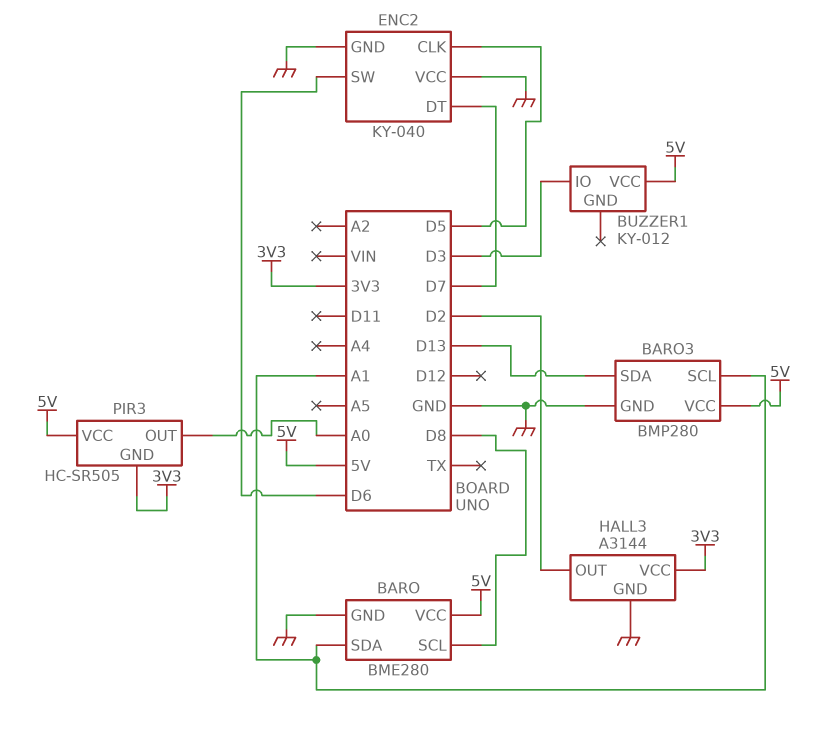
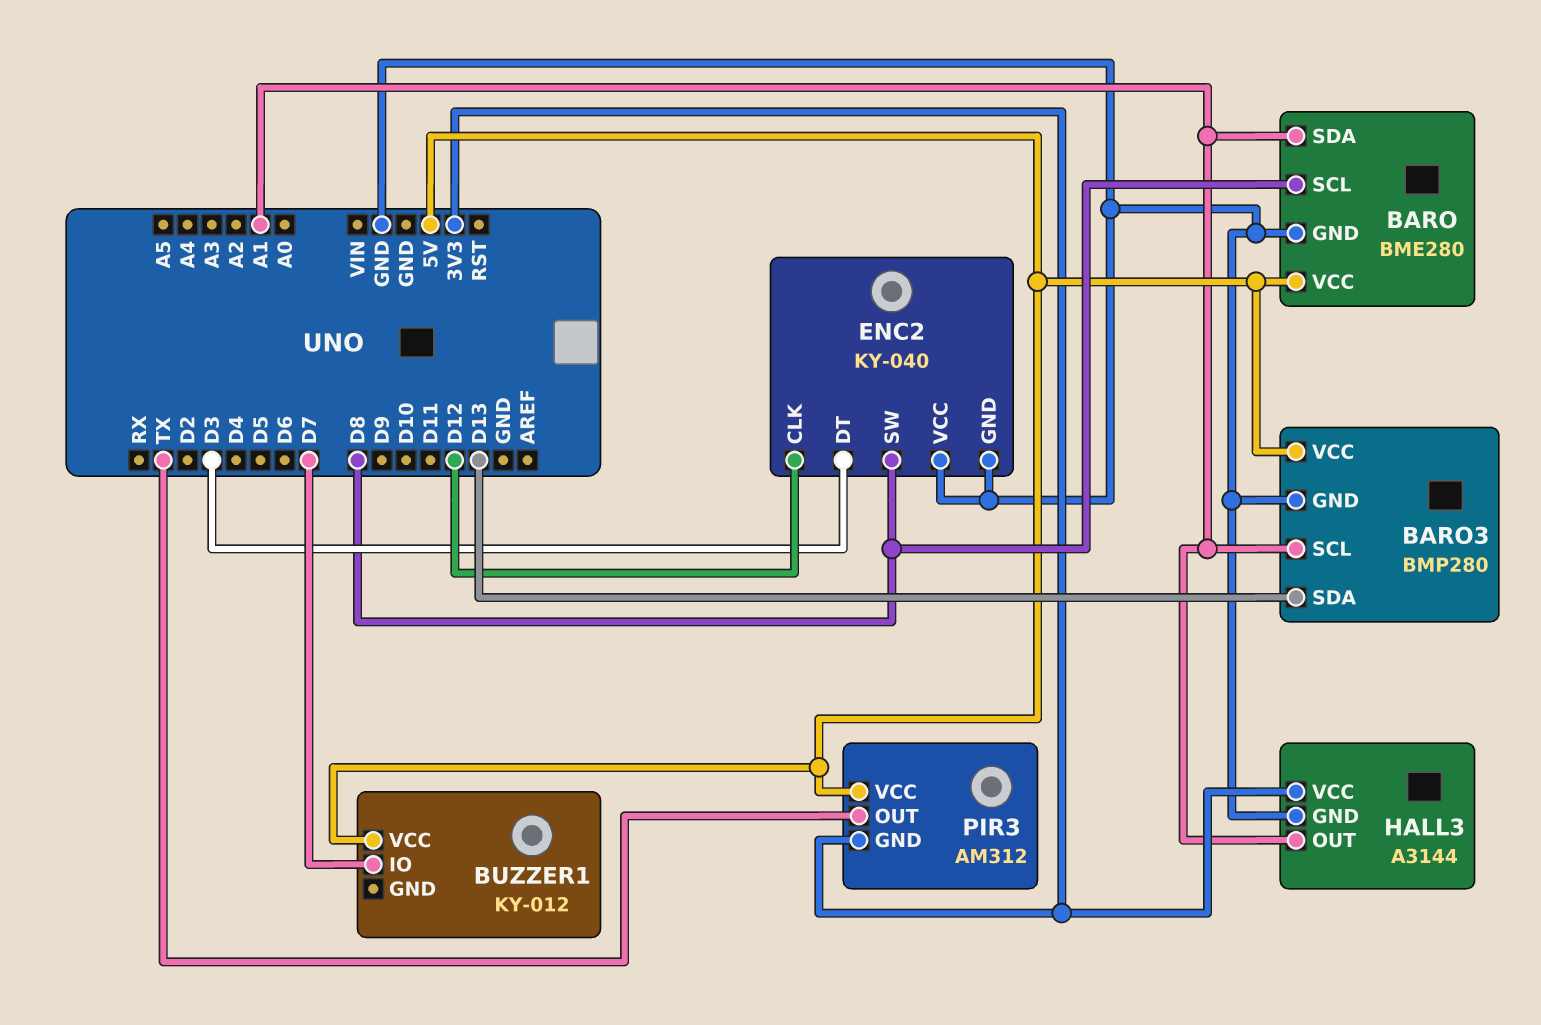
BUZZER1 pin IO: D3 -> D7
ENC2 pin CLK: D5 -> D12
ENC2 pin DT: D7 -> D3
ENC2 pin SW: D6 -> D8
HALL3 pin OUT: D2 -> A1
PIR3: HC-SR505 -> AM312
PIR3 pin OUT: A0 -> TX

